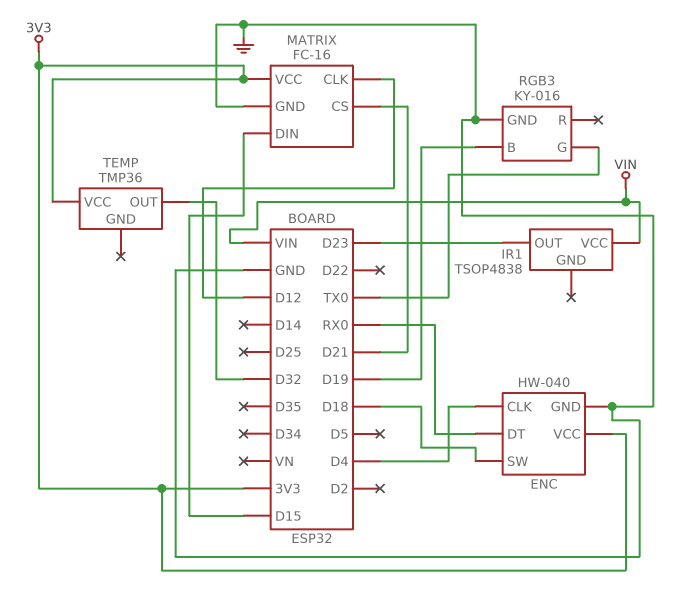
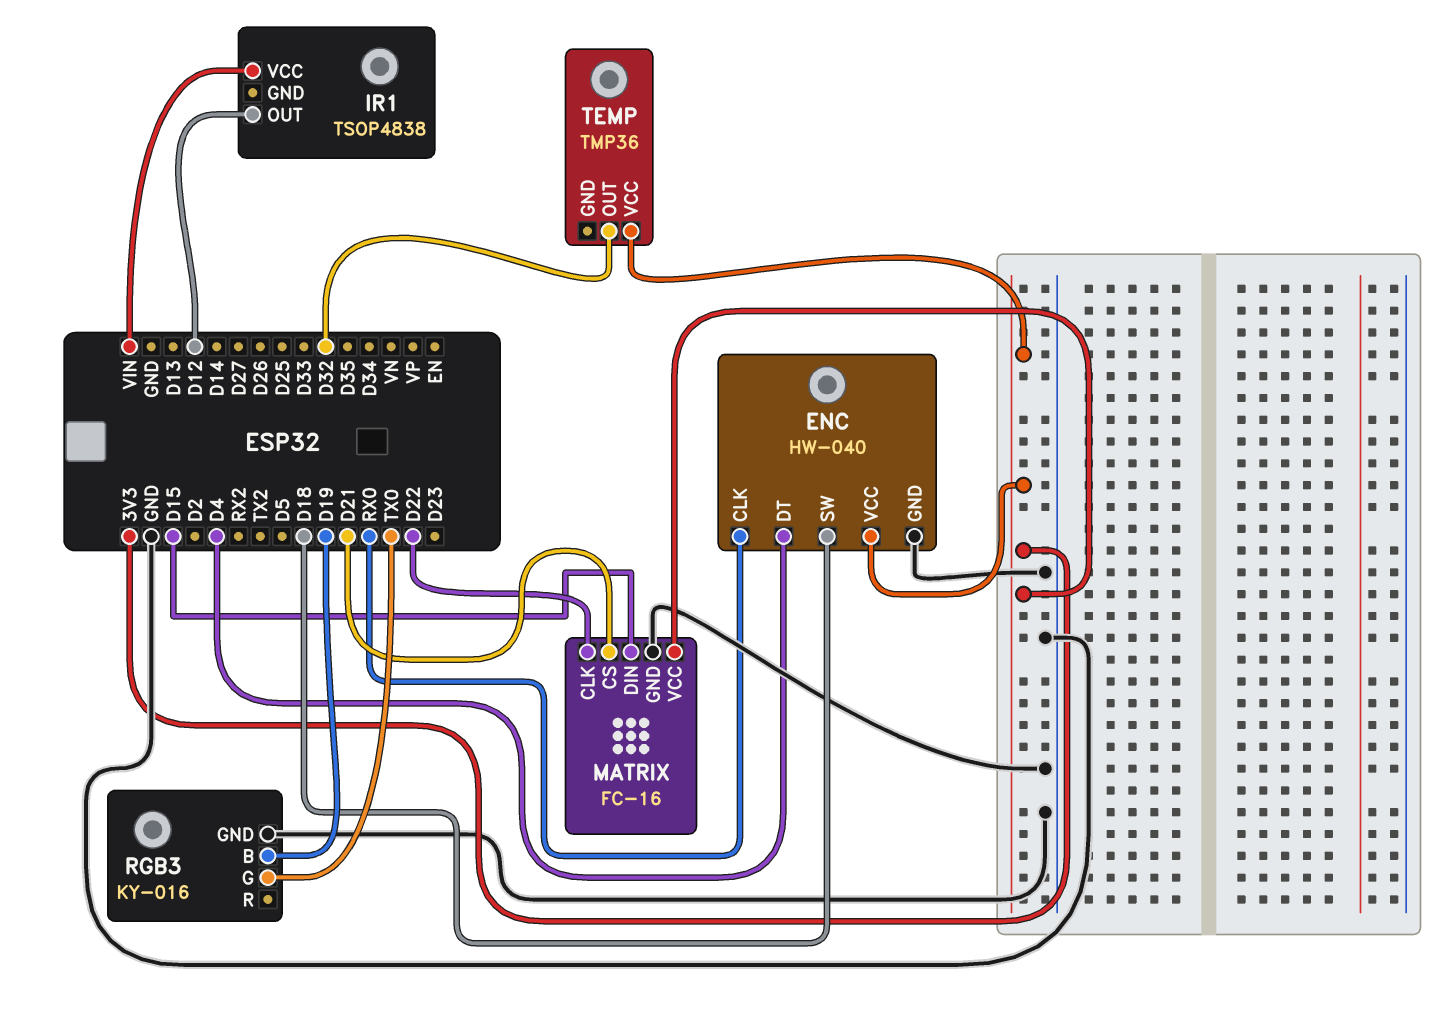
ENC pin CLK: D4 -> RX0
ENC pin DT: RX0 -> D4
IR1 pin OUT: D23 -> D12
MATRIX pin CLK: D12 -> D22

